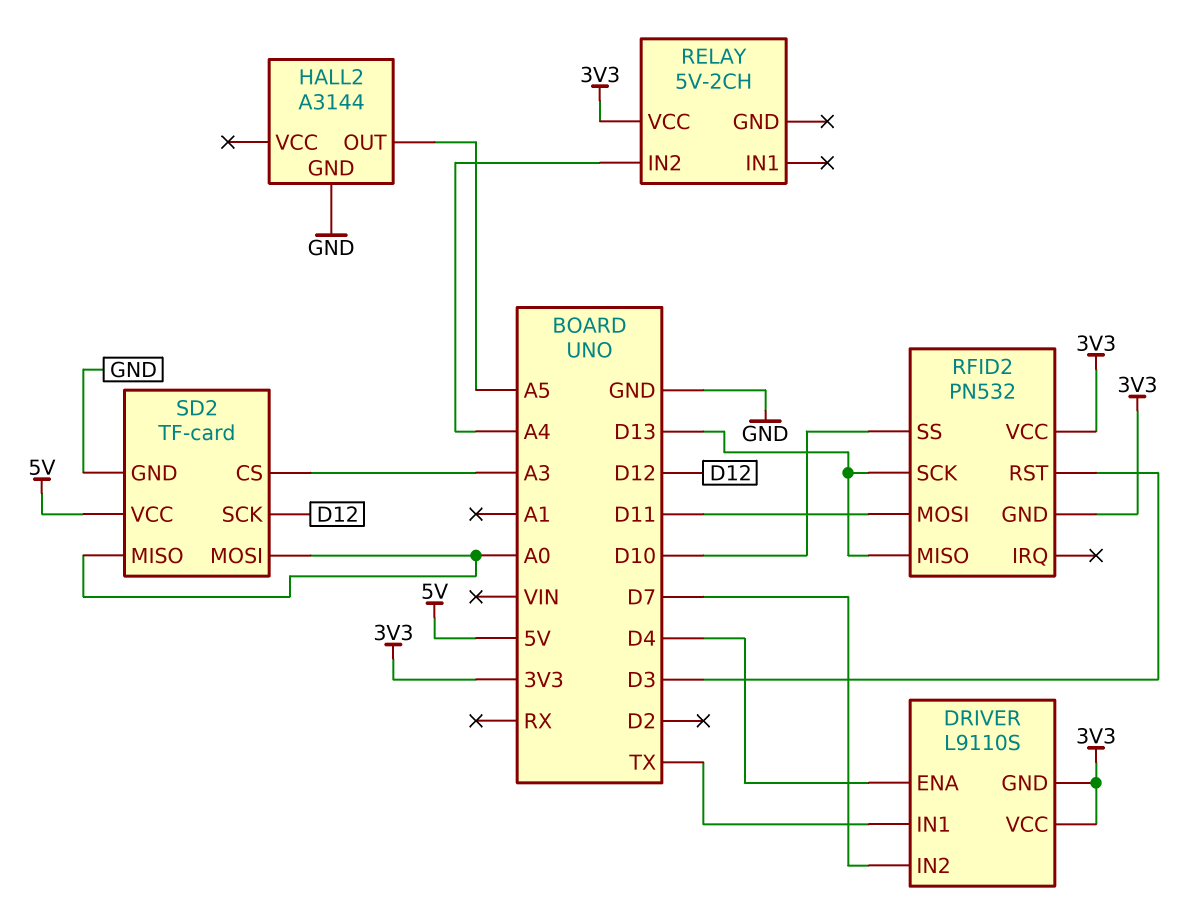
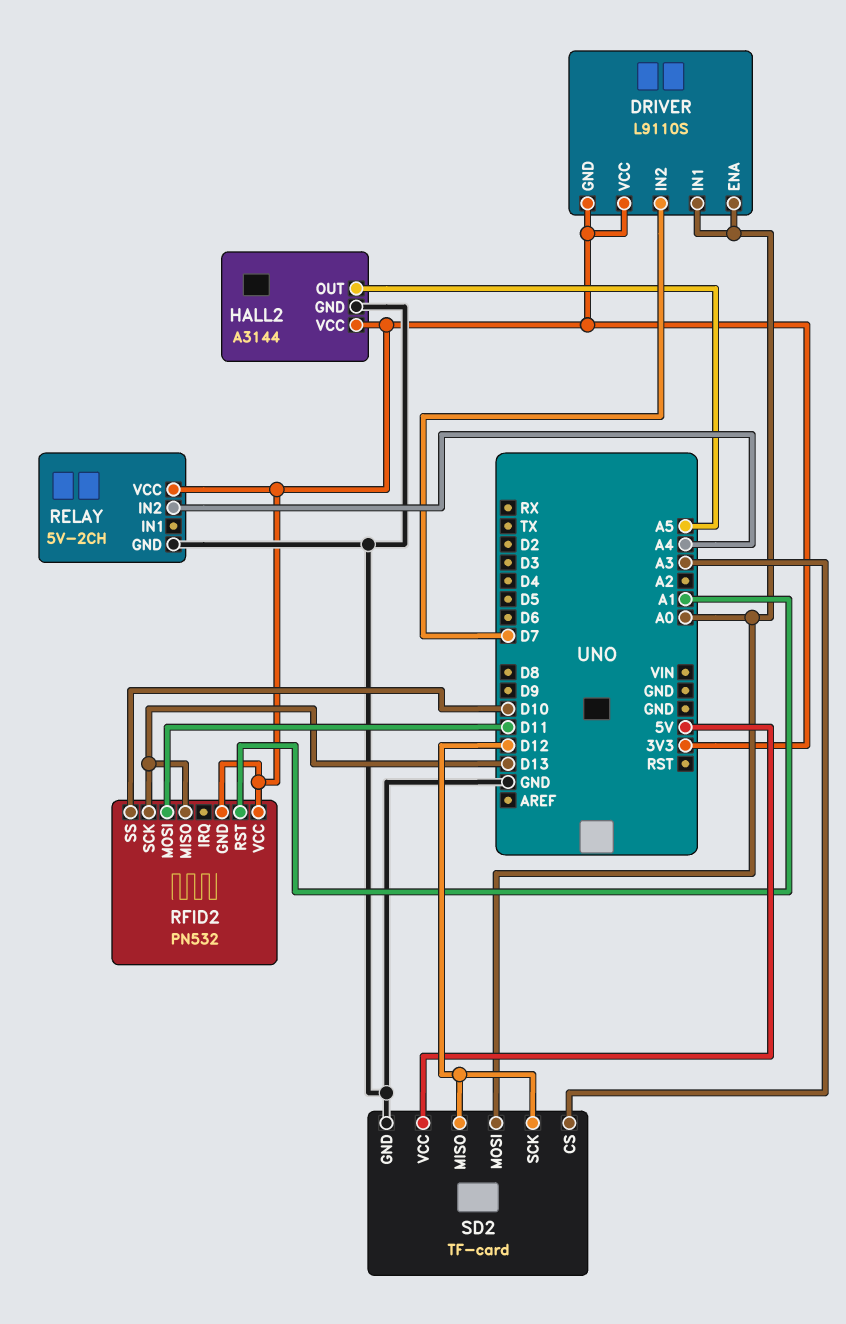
DRIVER pin ENA: D4 -> A0
DRIVER pin IN1: TX -> A0
HALL2 pin VCC: none -> 3V3
RELAY pin GND: none -> GND
RFID2 pin RST: D3 -> A1
SD2 pin MISO: A0 -> D12

